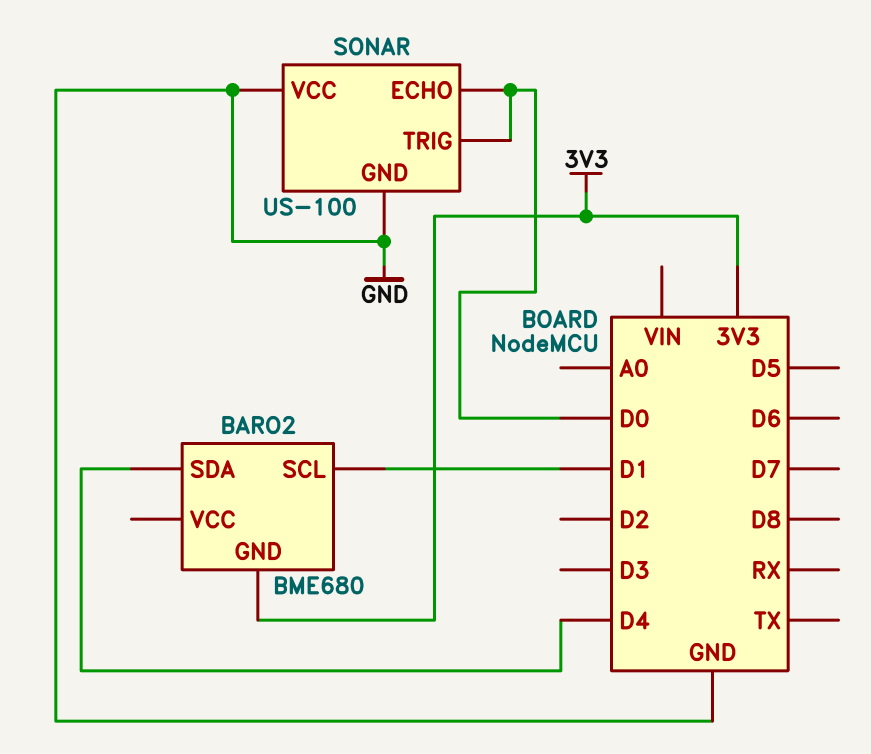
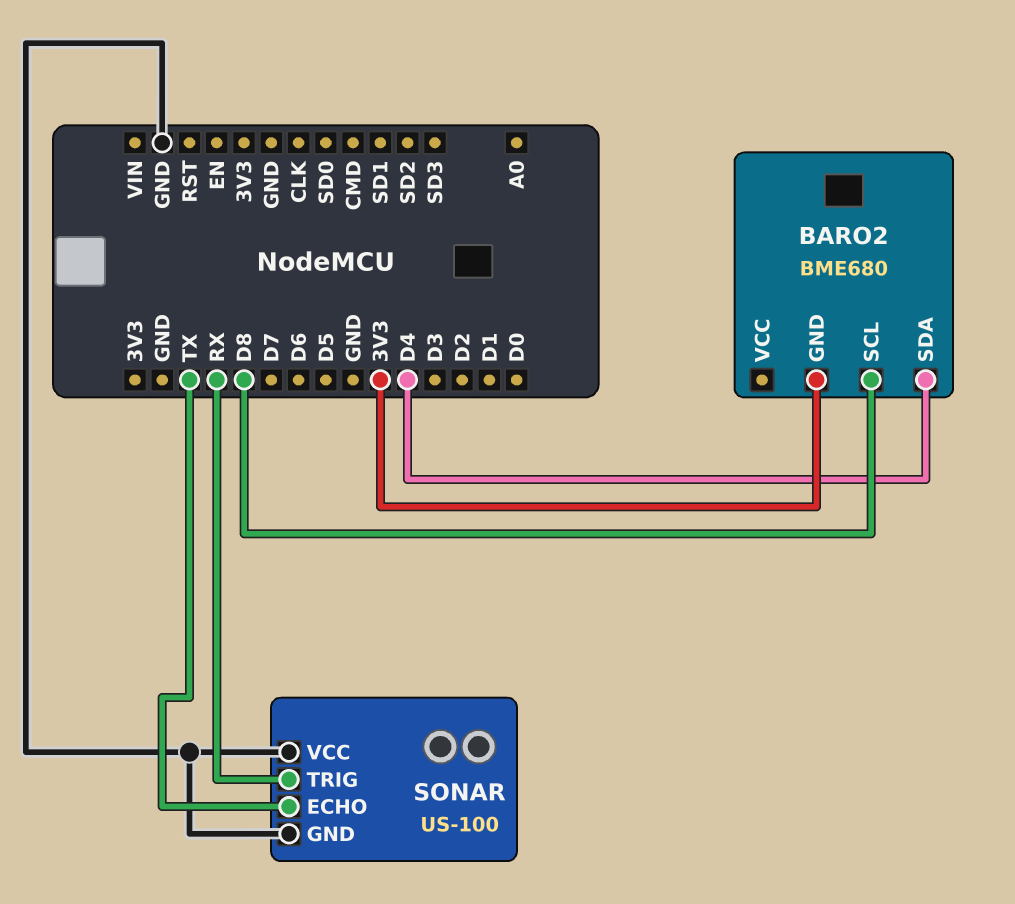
BARO2 pin SCL: D1 -> D8
SONAR pin ECHO: D0 -> TX
SONAR pin TRIG: D0 -> RX

